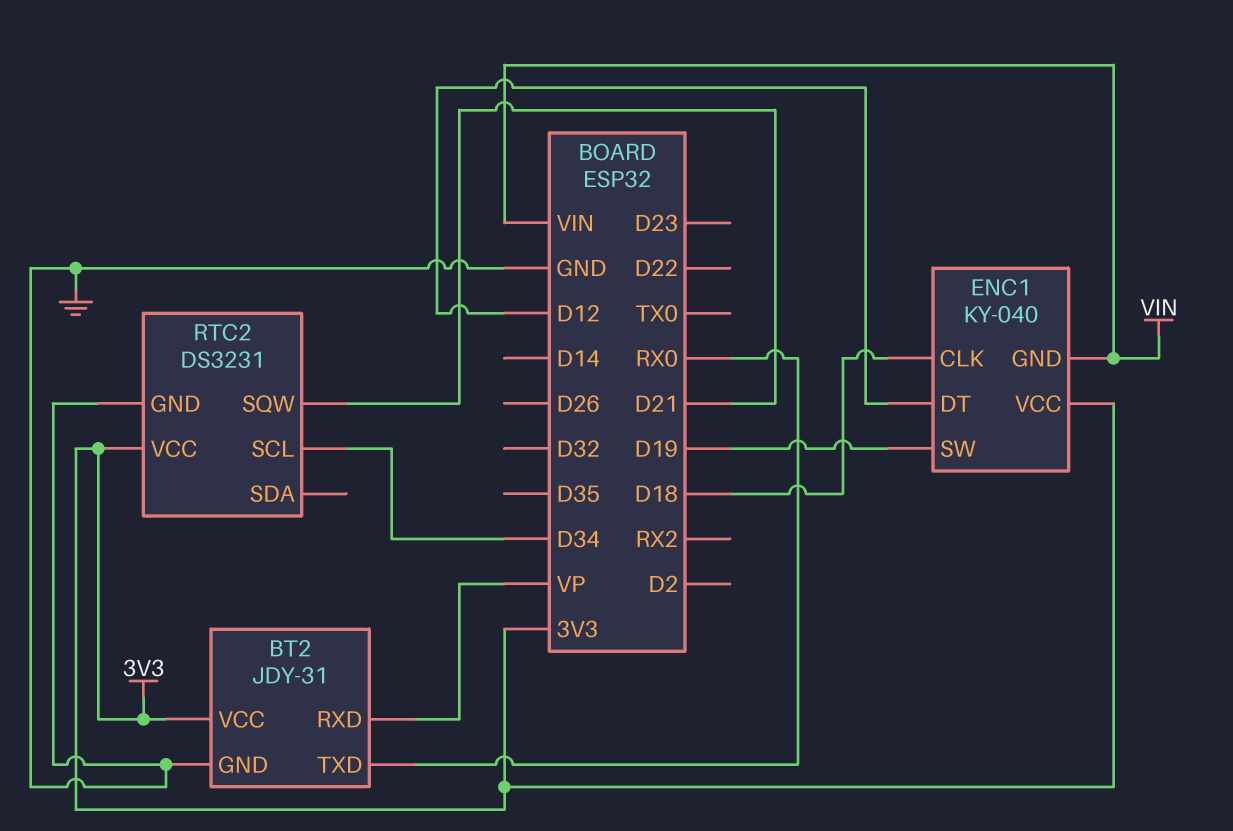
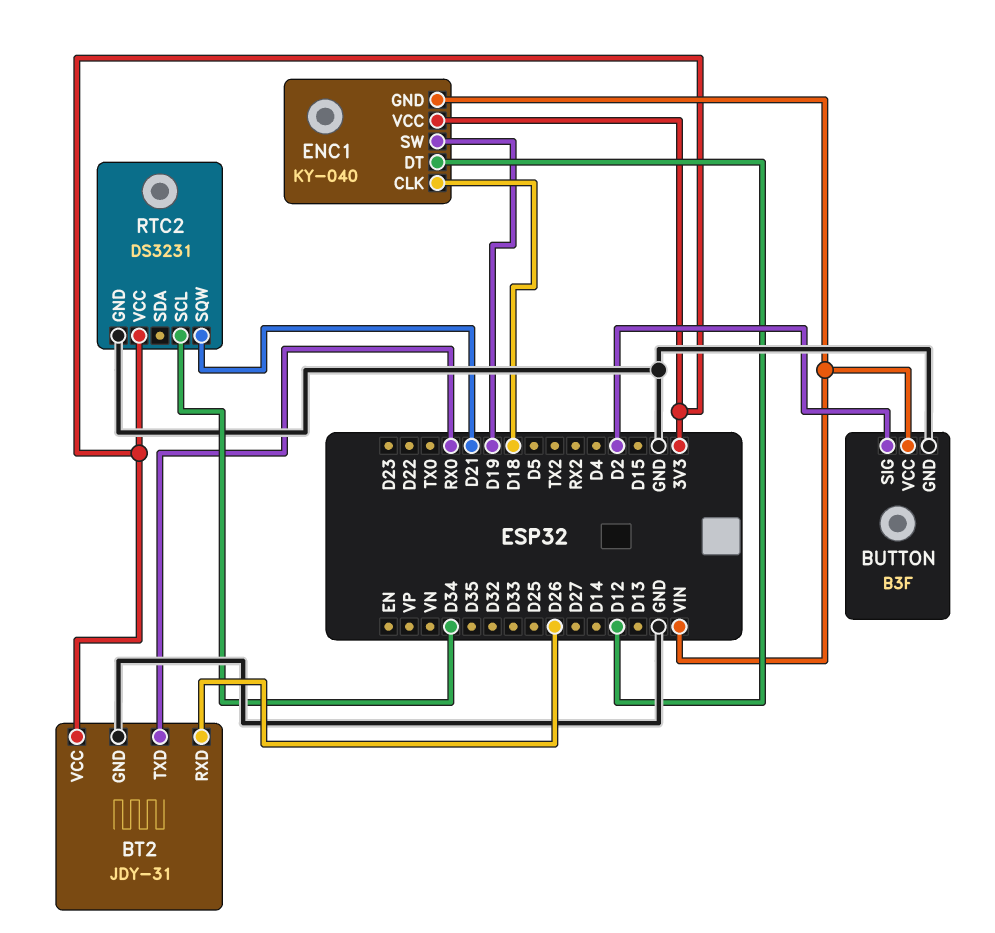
BT2 pin RXD: VP -> D26
BUTTON: none -> B3F
BUTTON pin GND: none -> GND
BUTTON pin SIG: none -> D2
BUTTON pin VCC: none -> VIN

